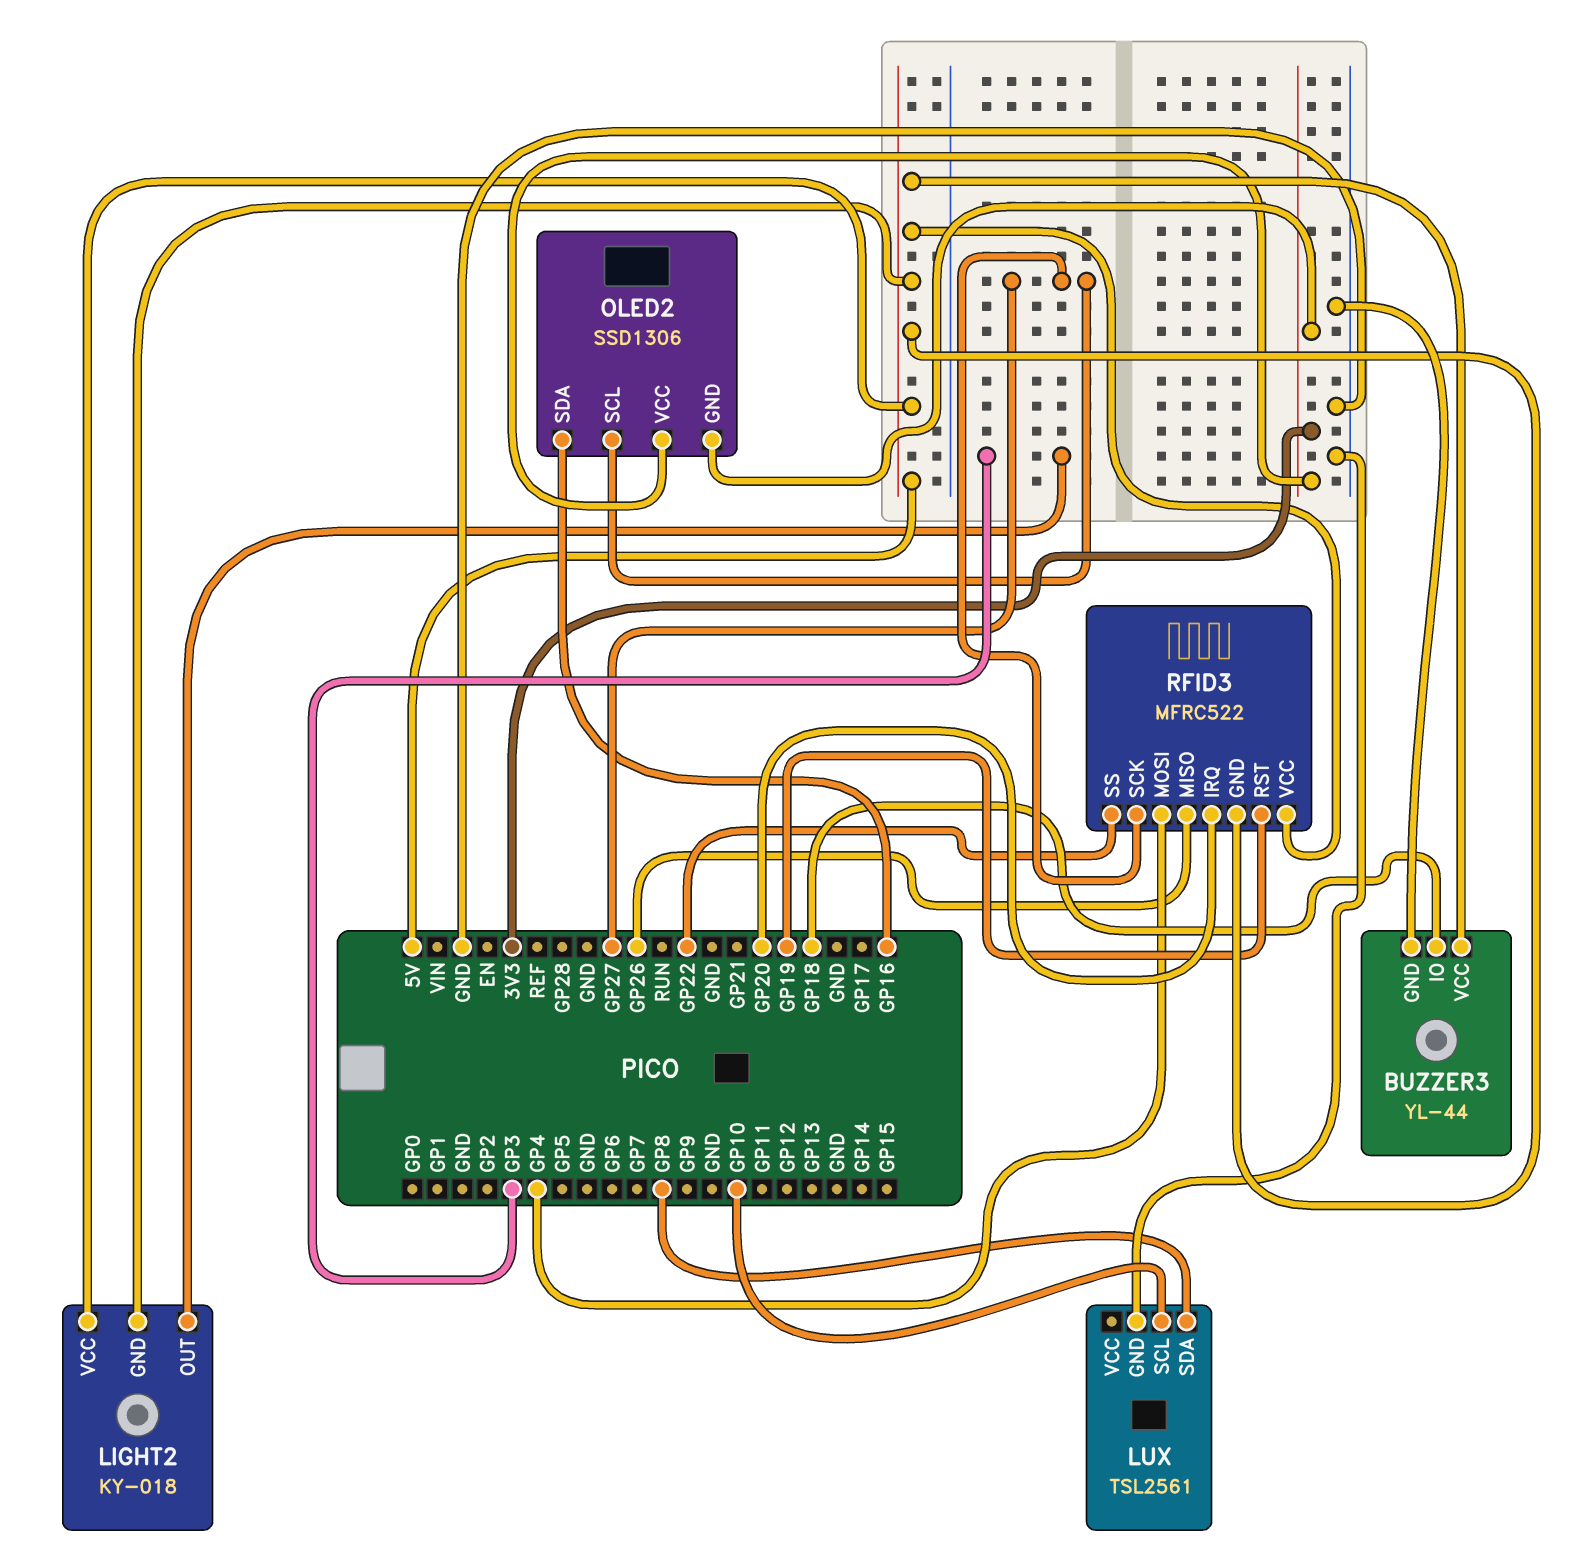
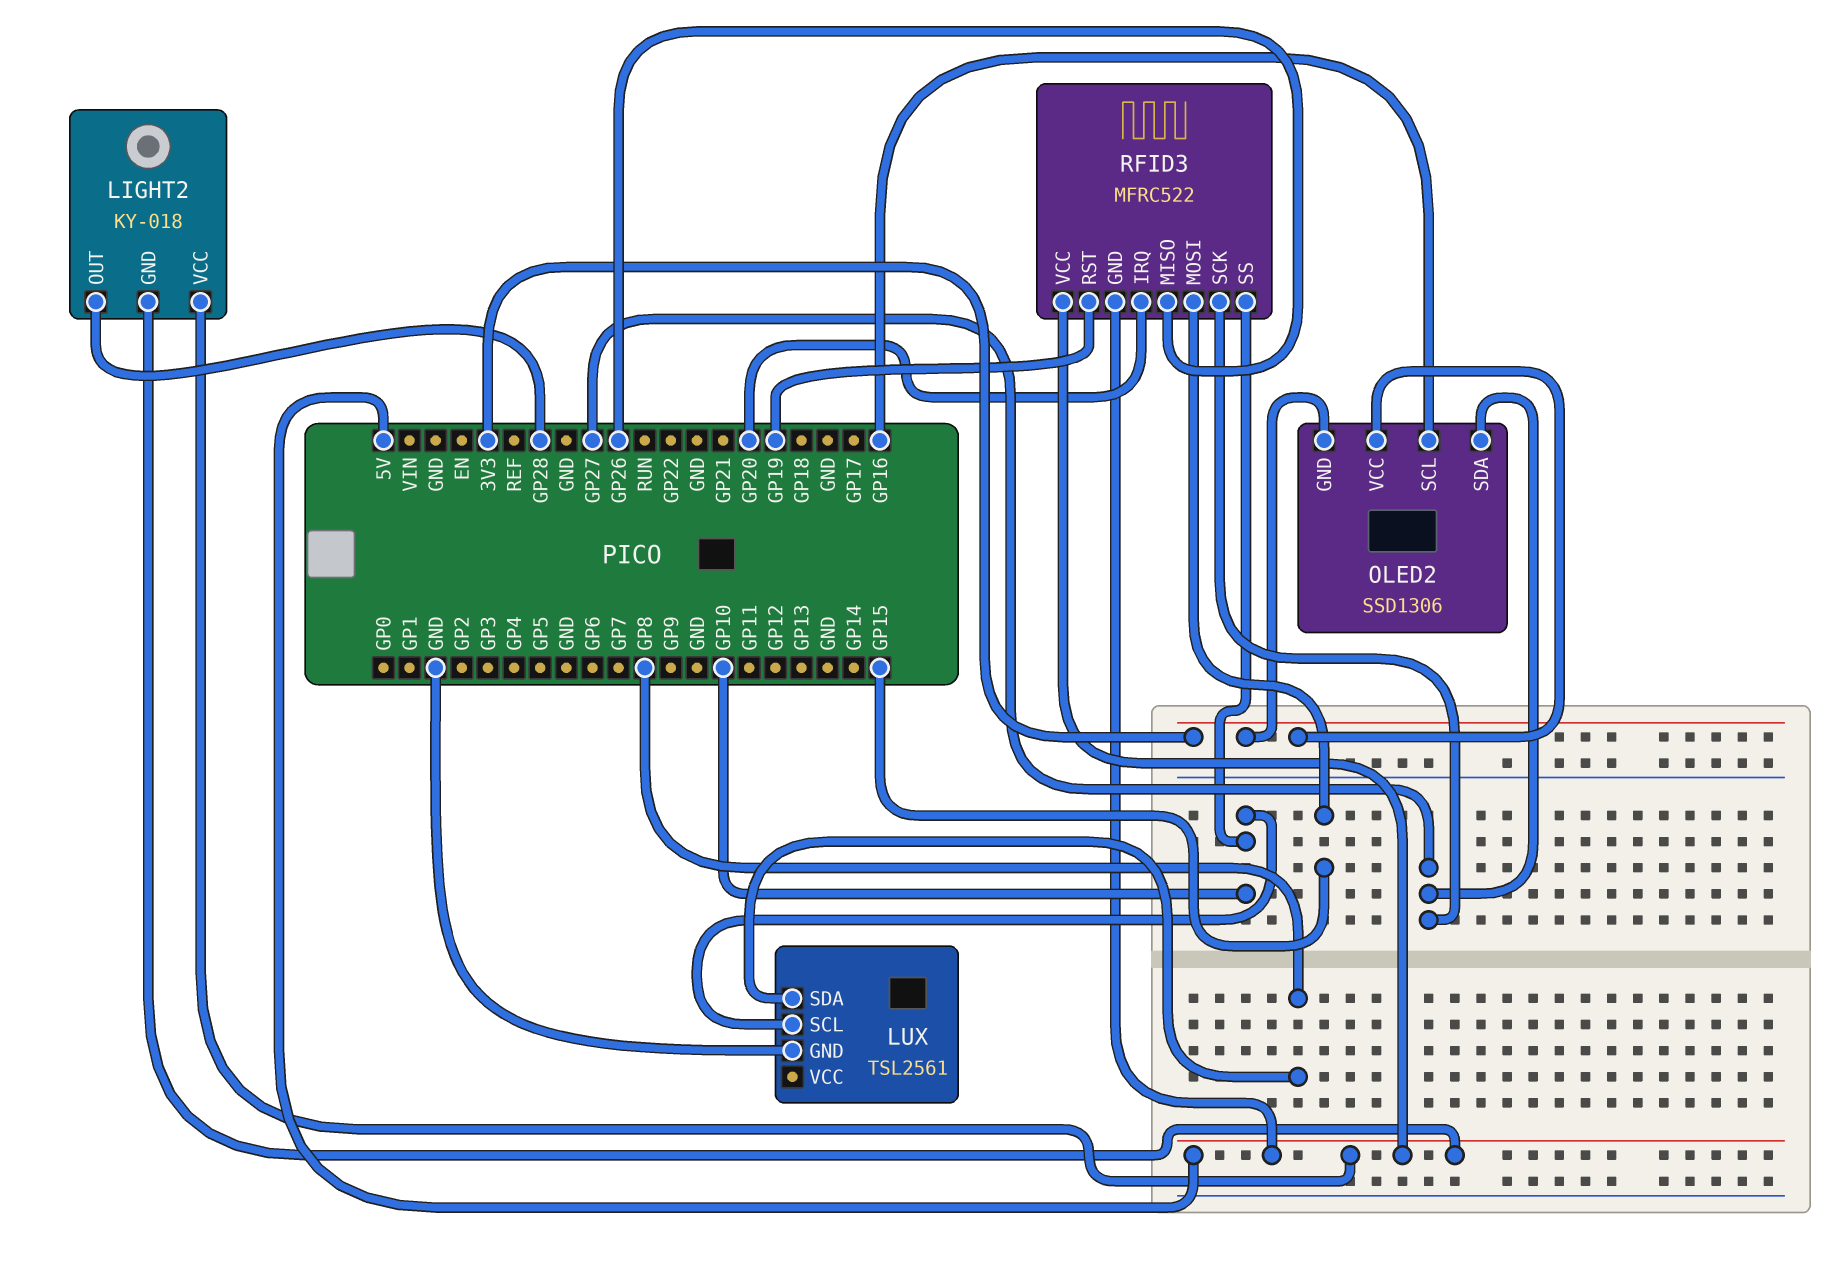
BUZZER3: YL-44 -> none
BUZZER3 pin GND: GND -> none
BUZZER3 pin IO: GP18 -> none
BUZZER3 pin VCC: 5V -> none
LIGHT2 pin OUT: GP3 -> GP28
OLED2 pin SCL: GP27 -> GP16
OLED2 pin SDA: GP16 -> GP27
RFID3 pin MOSI: GP4 -> GP15
RFID3 pin SS: GP22 -> GP10

